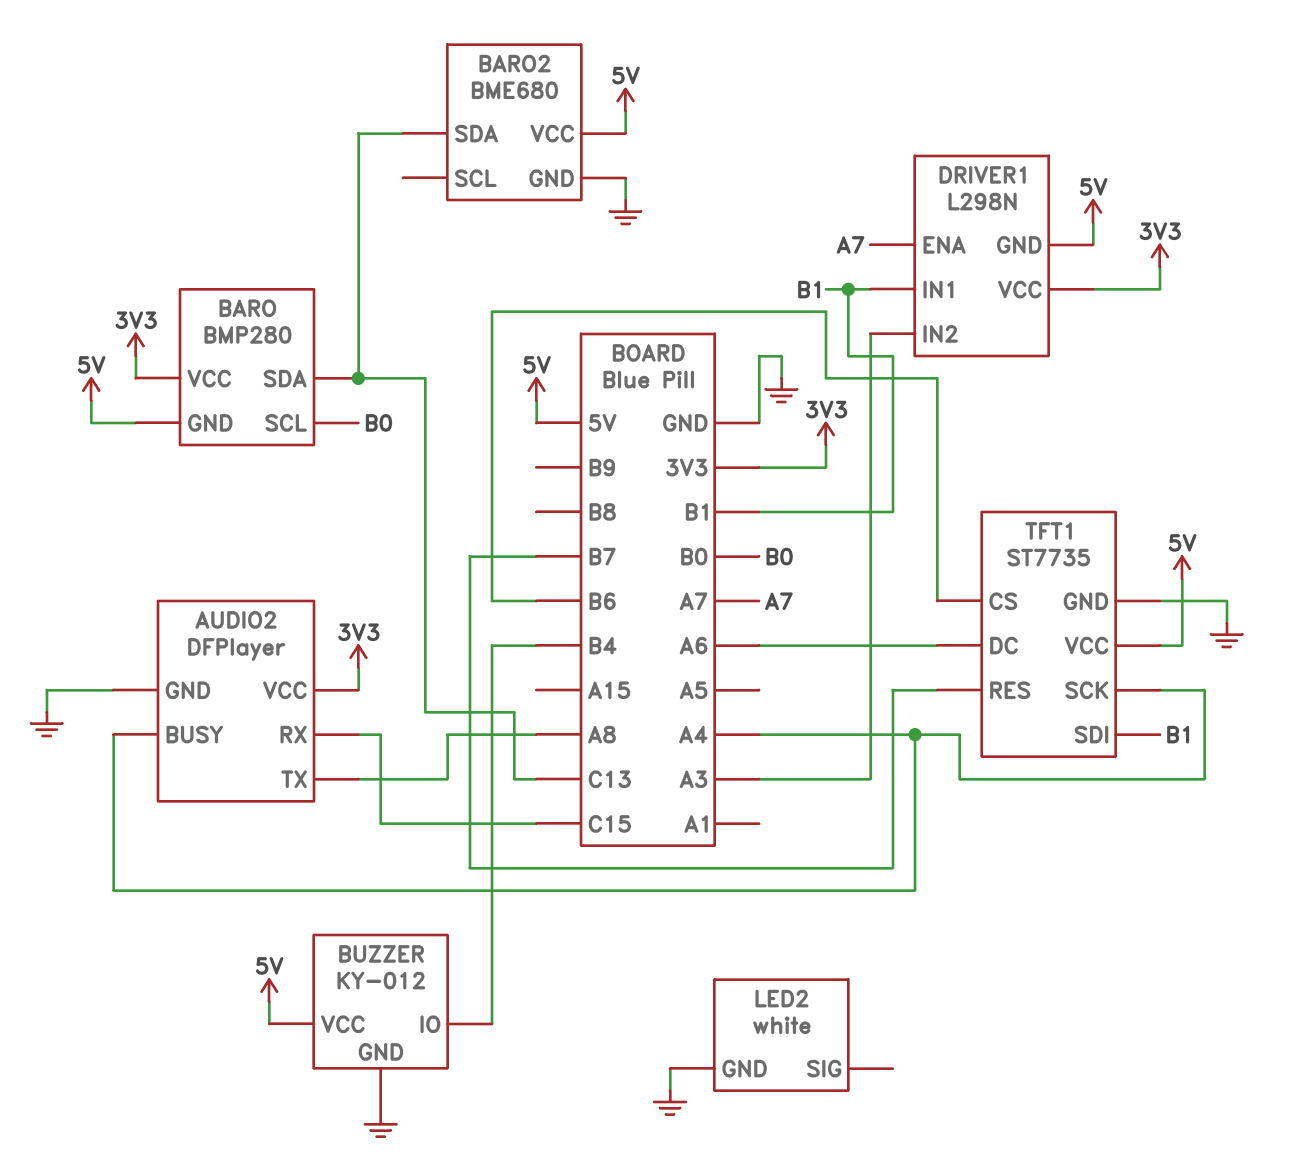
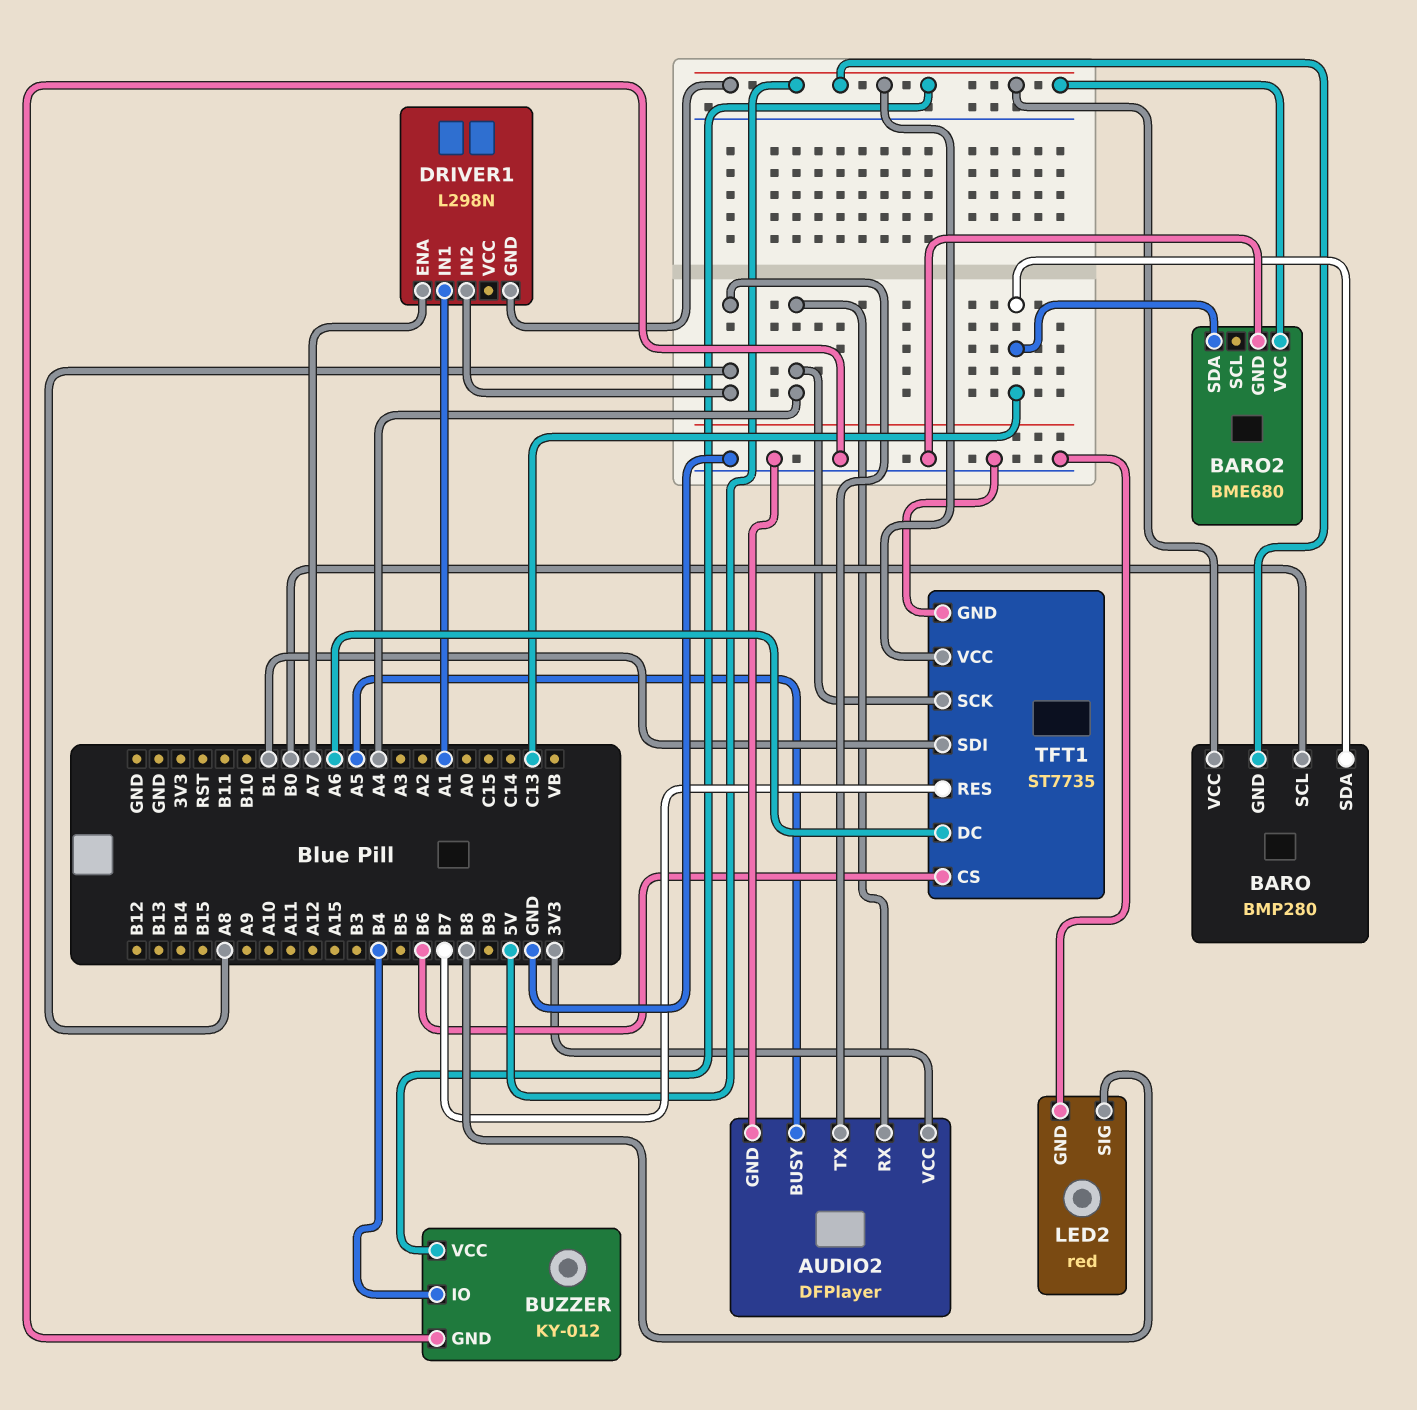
AUDIO2 pin BUSY: A4 -> A5
AUDIO2 pin RX: C15 -> A4
BARO pin VCC: 3V3 -> 5V
DRIVER1 pin IN1: B1 -> A1
DRIVER1 pin IN2: A3 -> A8
DRIVER1 pin VCC: 3V3 -> none
LED2: white -> red
LED2 pin SIG: none -> B8

